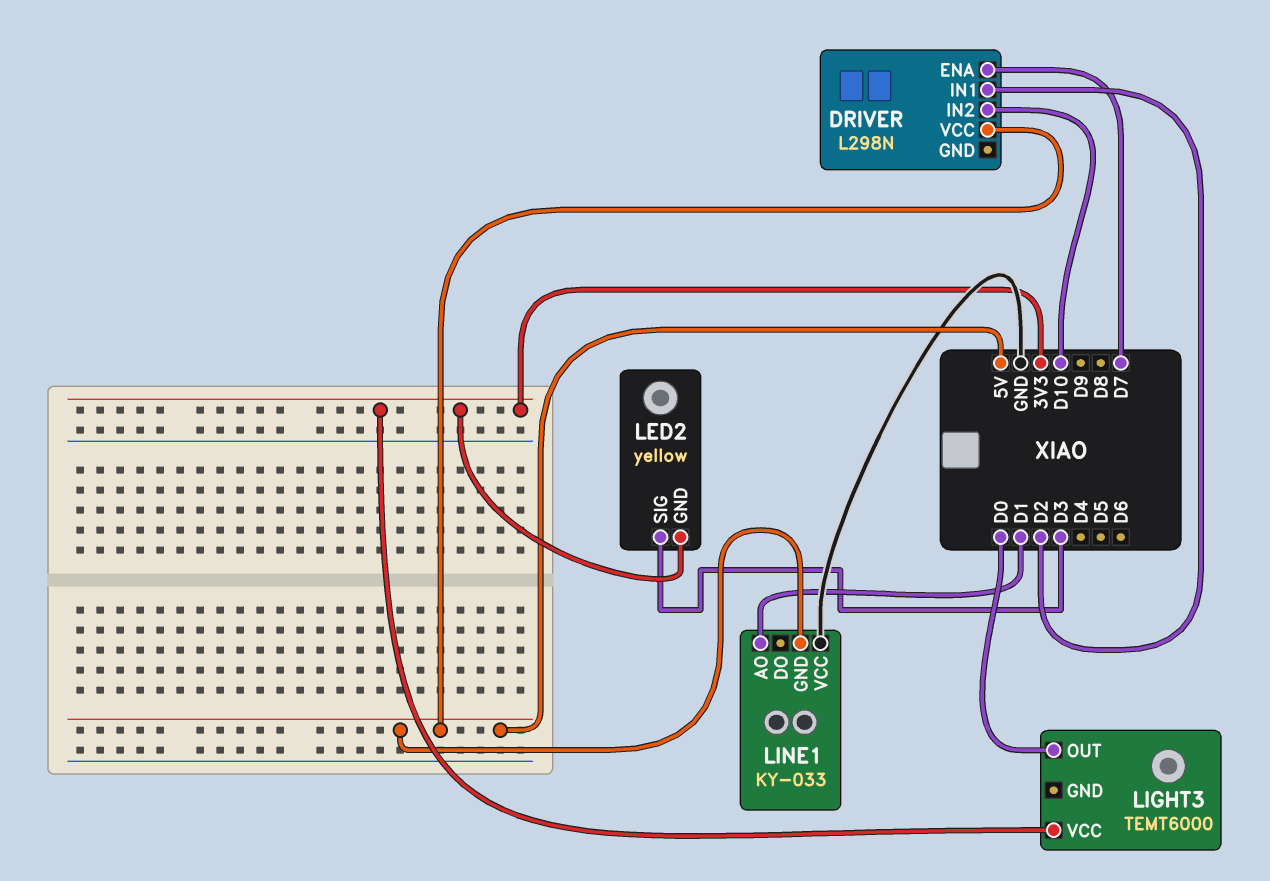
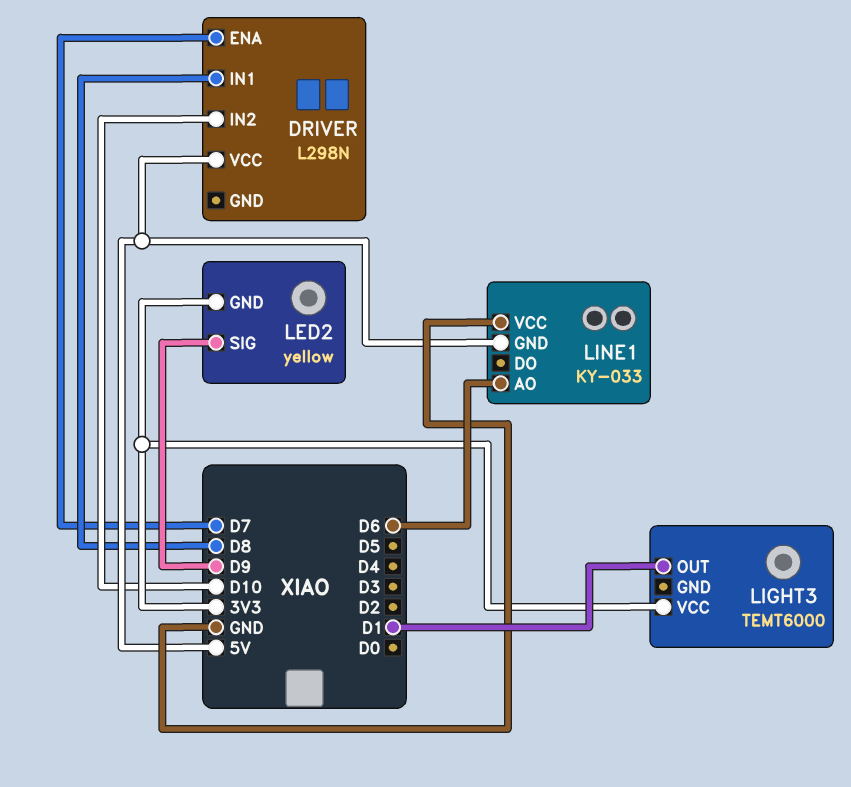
DRIVER pin IN1: D2 -> D8
LED2 pin SIG: D3 -> D9
LIGHT3 pin OUT: D0 -> D1
LINE1 pin AO: D1 -> D6

